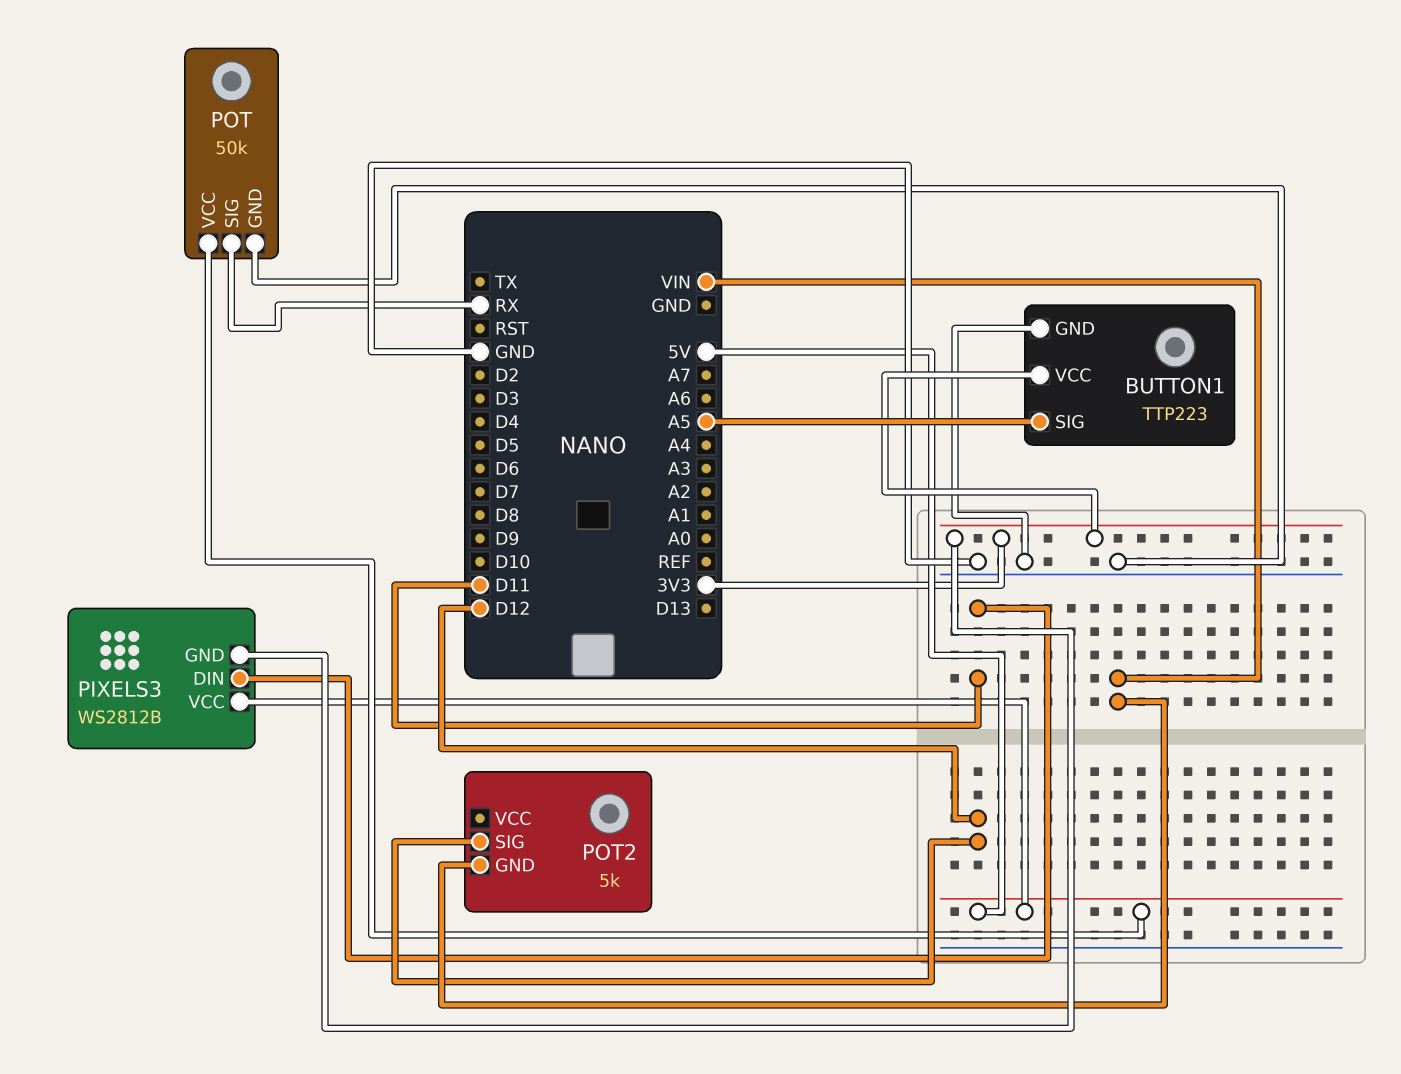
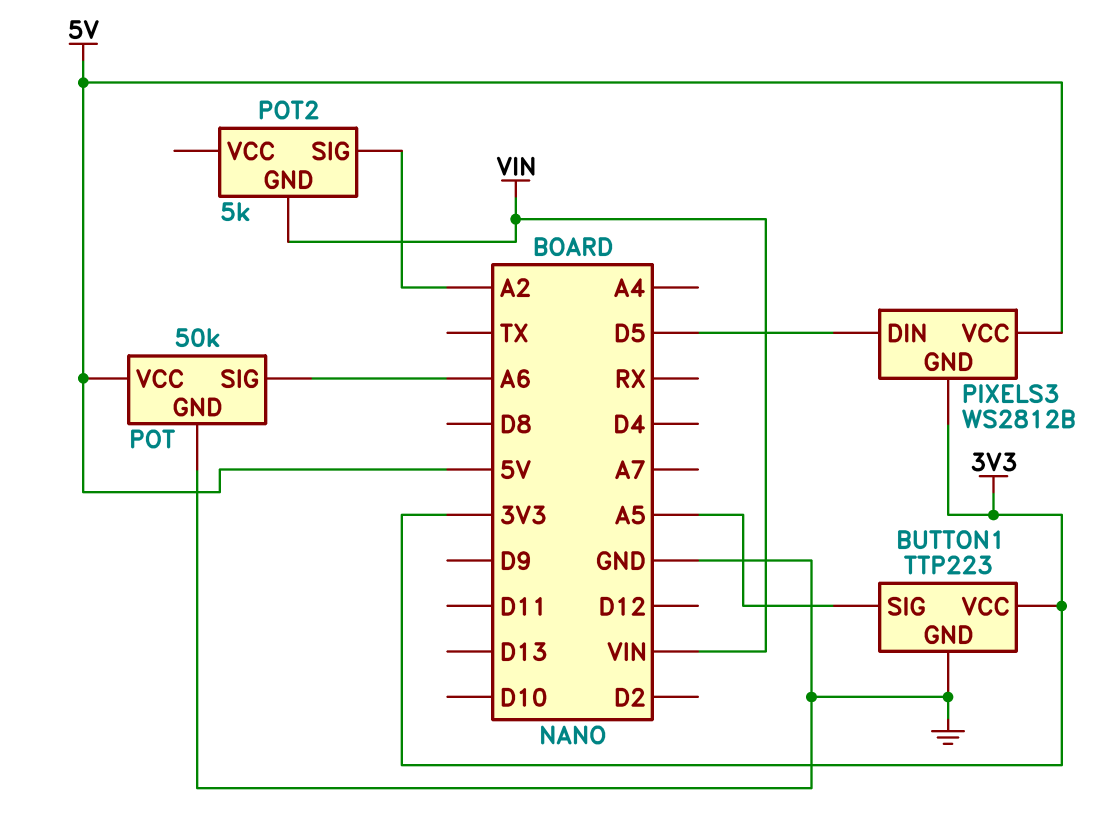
PIXELS3 pin DIN: D11 -> D5
POT pin SIG: RX -> A6
POT2 pin SIG: D12 -> A2

